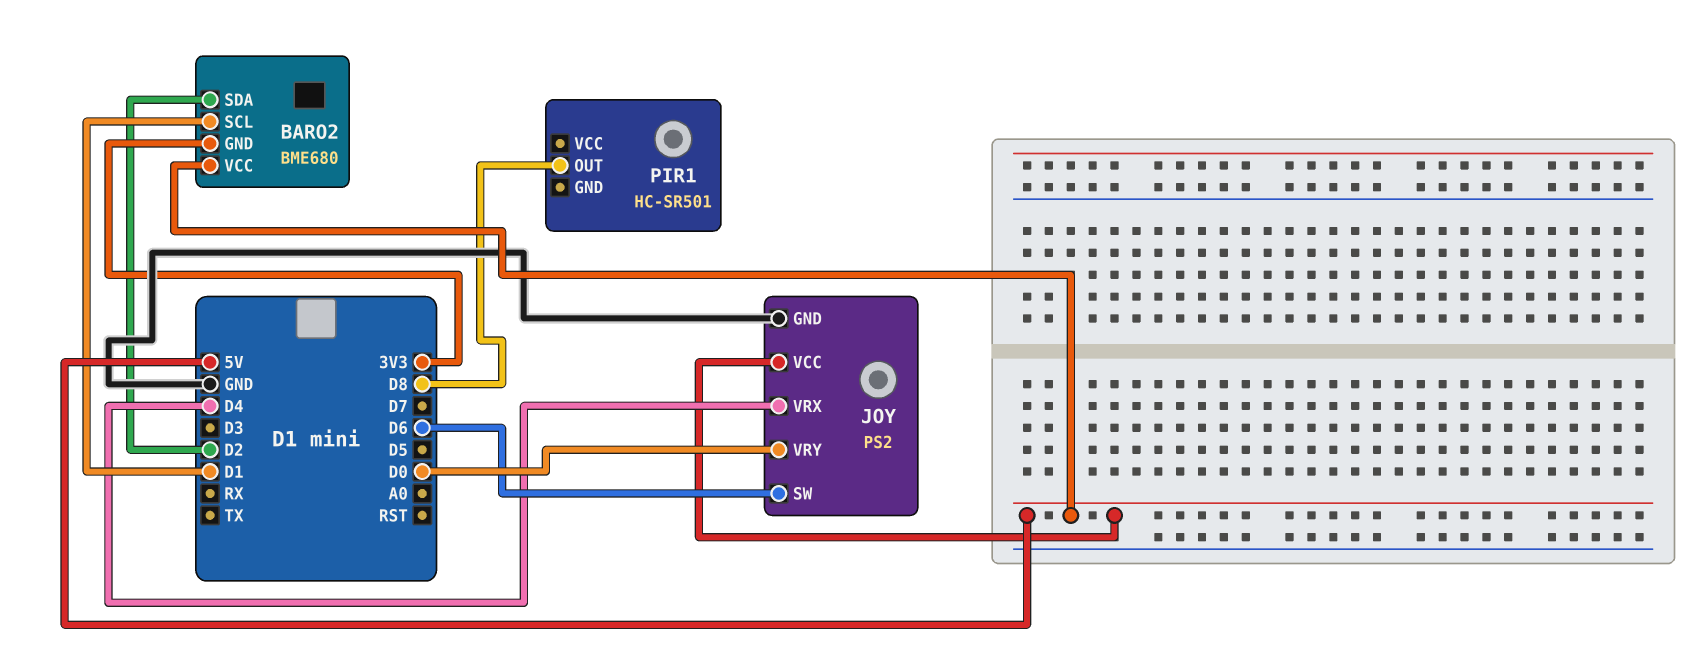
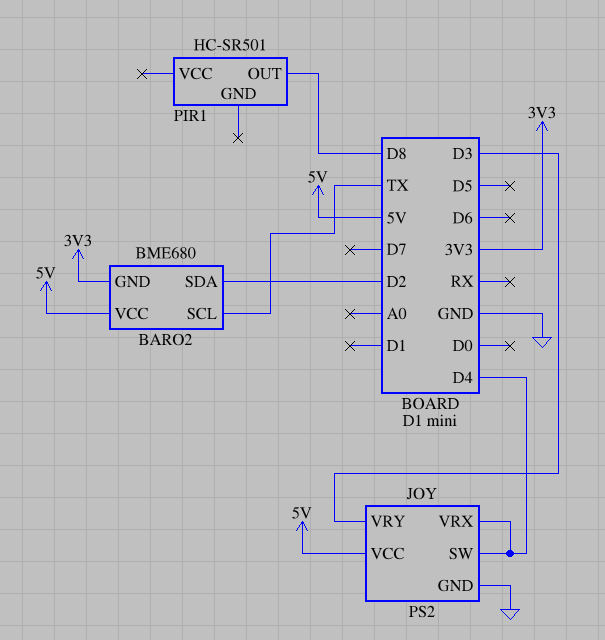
BARO2 pin SCL: D1 -> TX
JOY pin SW: D6 -> D4
JOY pin VRY: D0 -> D3

